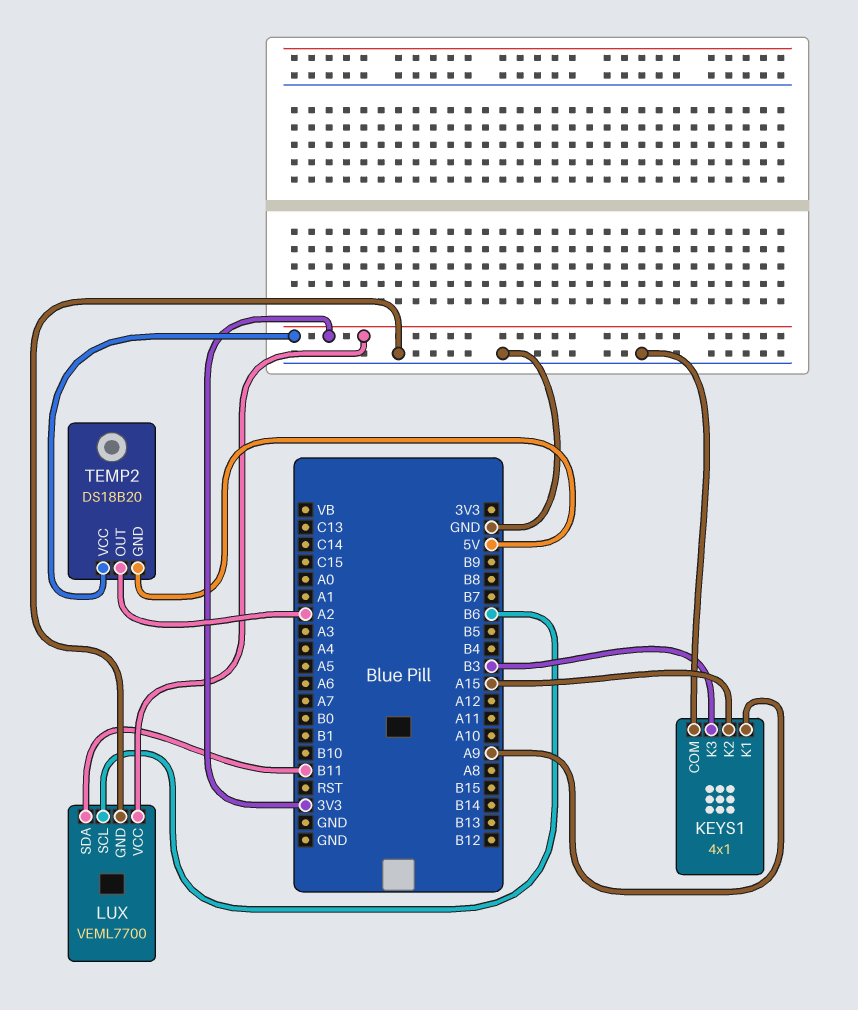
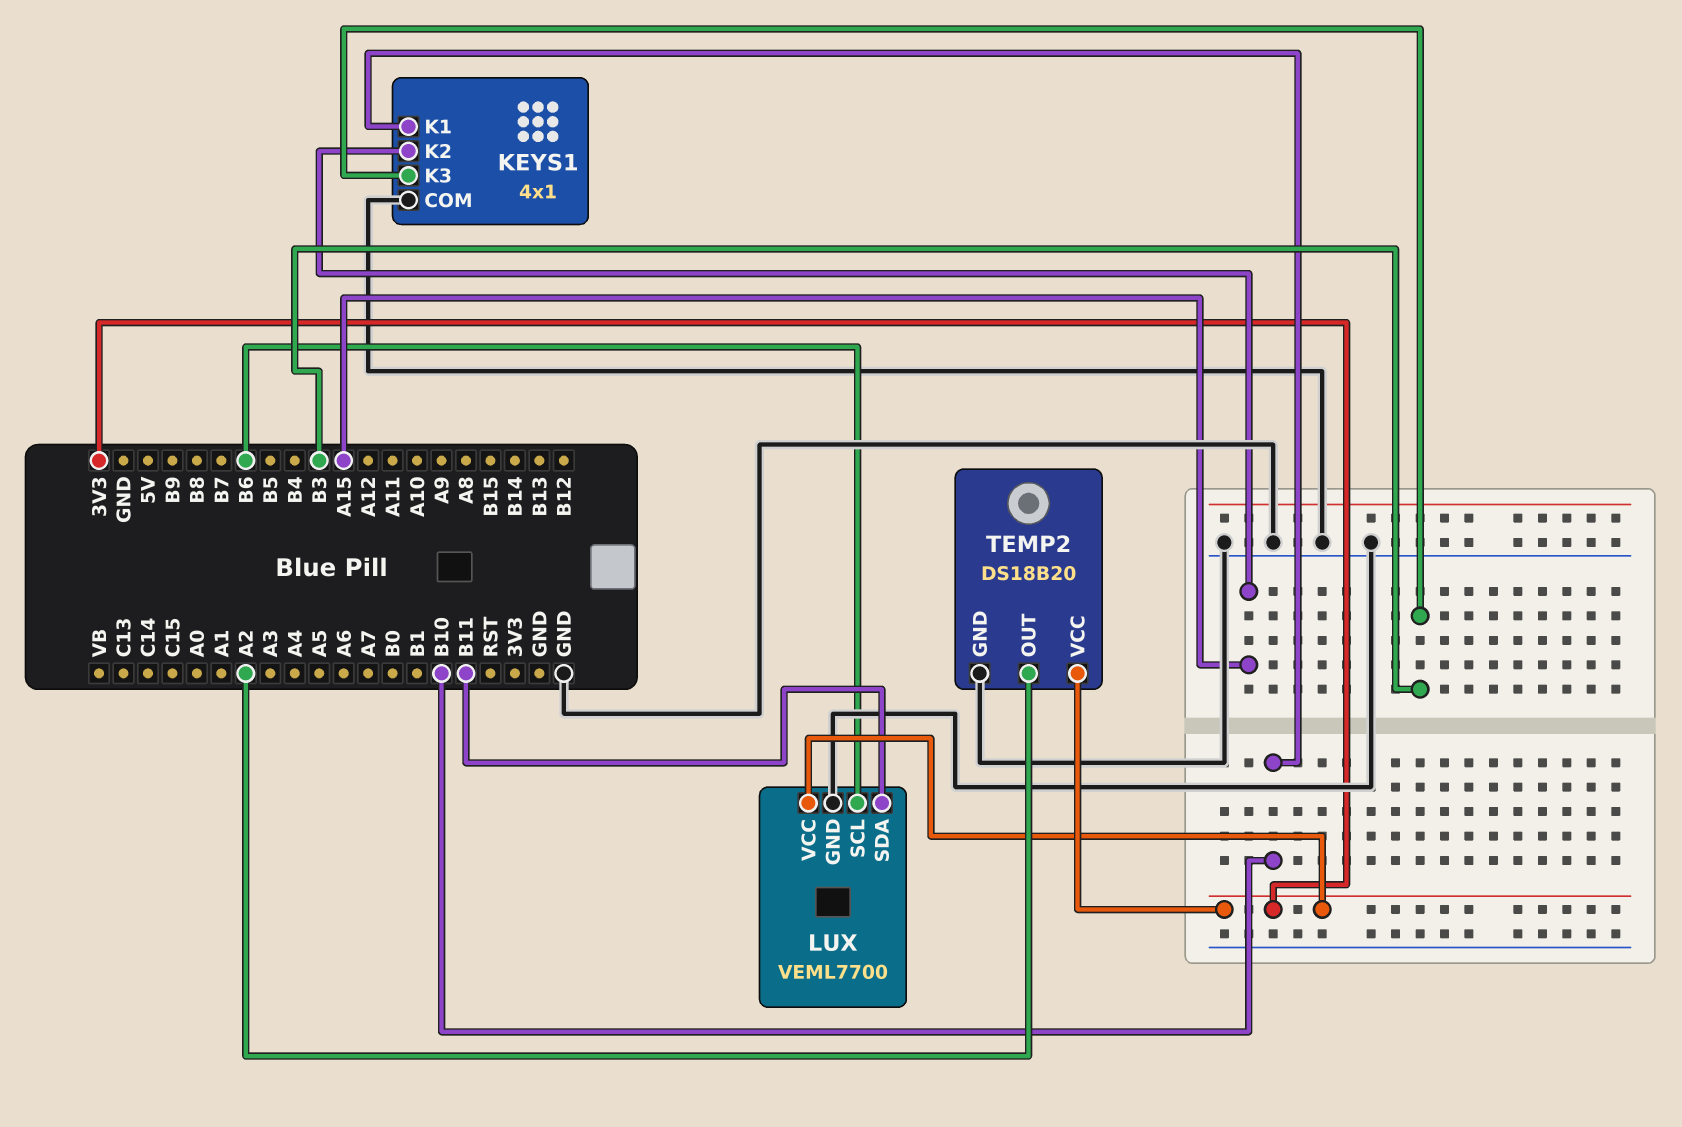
KEYS1 pin K1: A9 -> B10
TEMP2 pin GND: 5V -> GND

